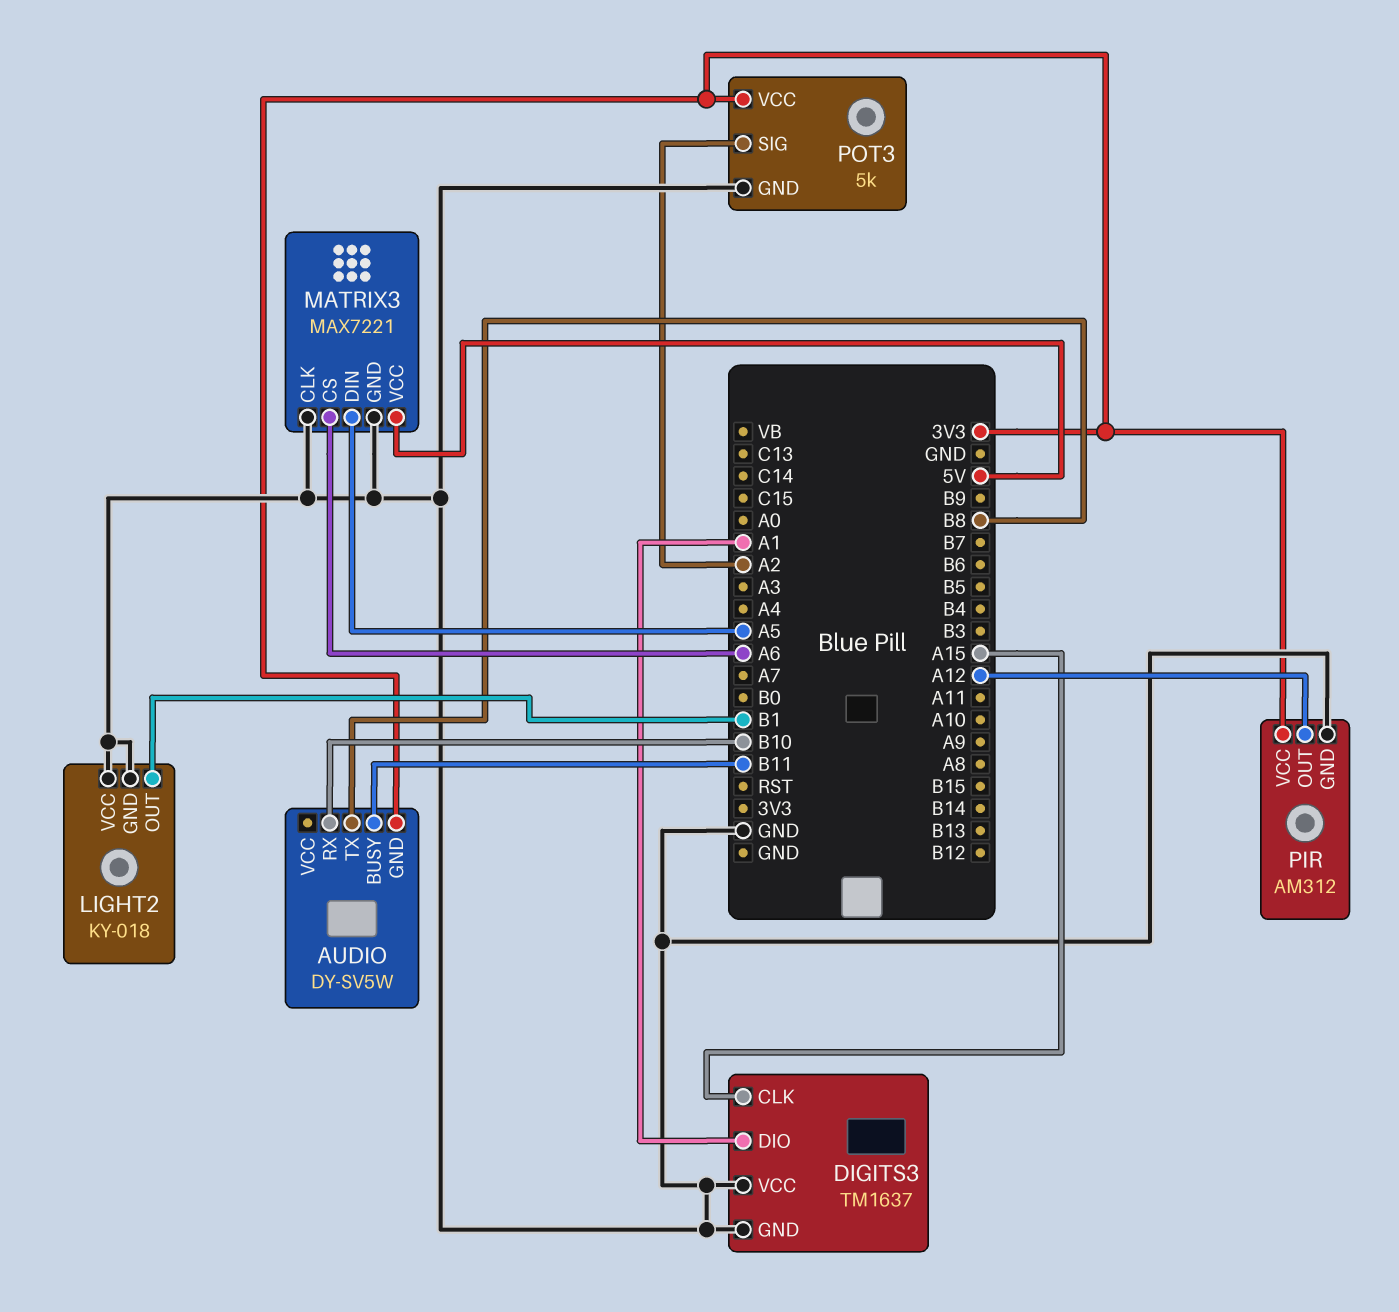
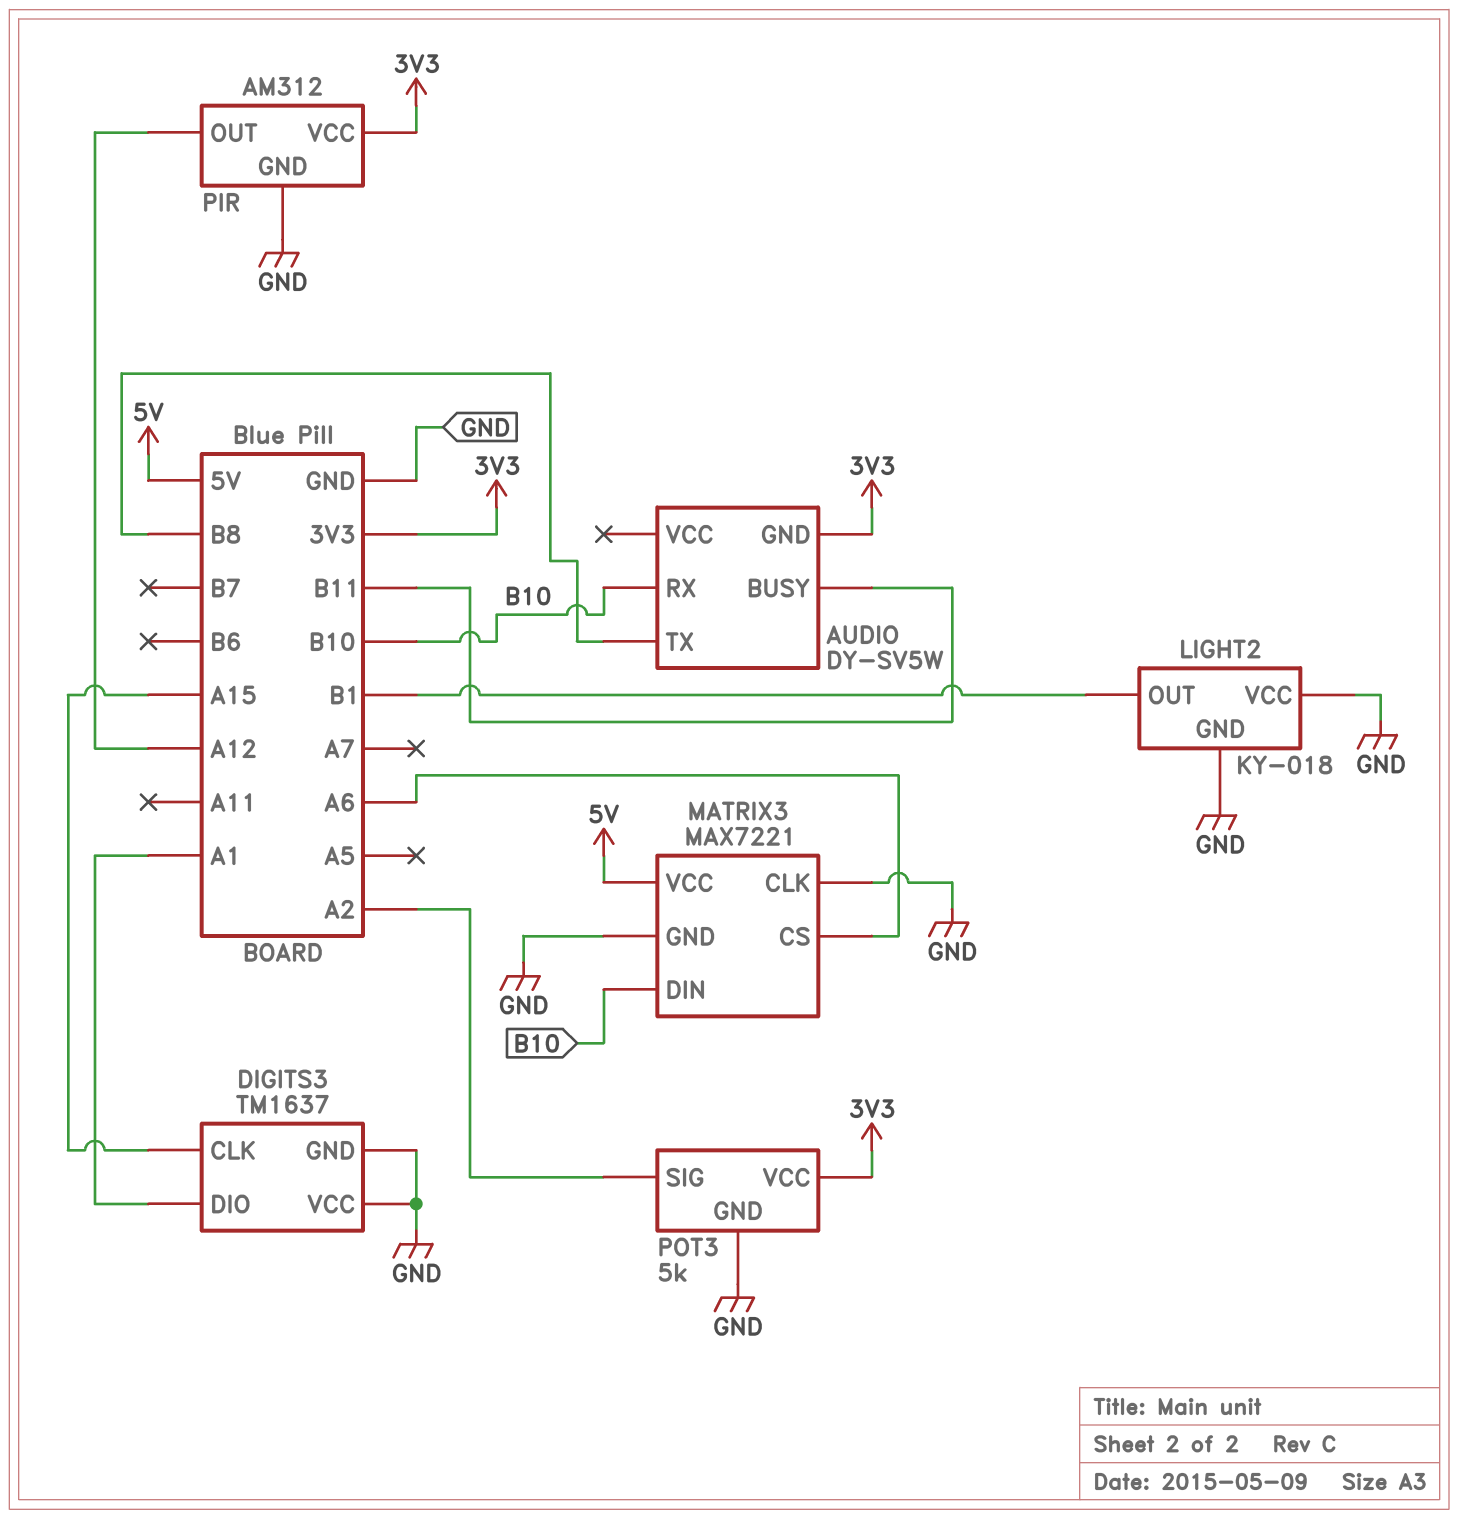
MATRIX3 pin DIN: A5 -> B10

